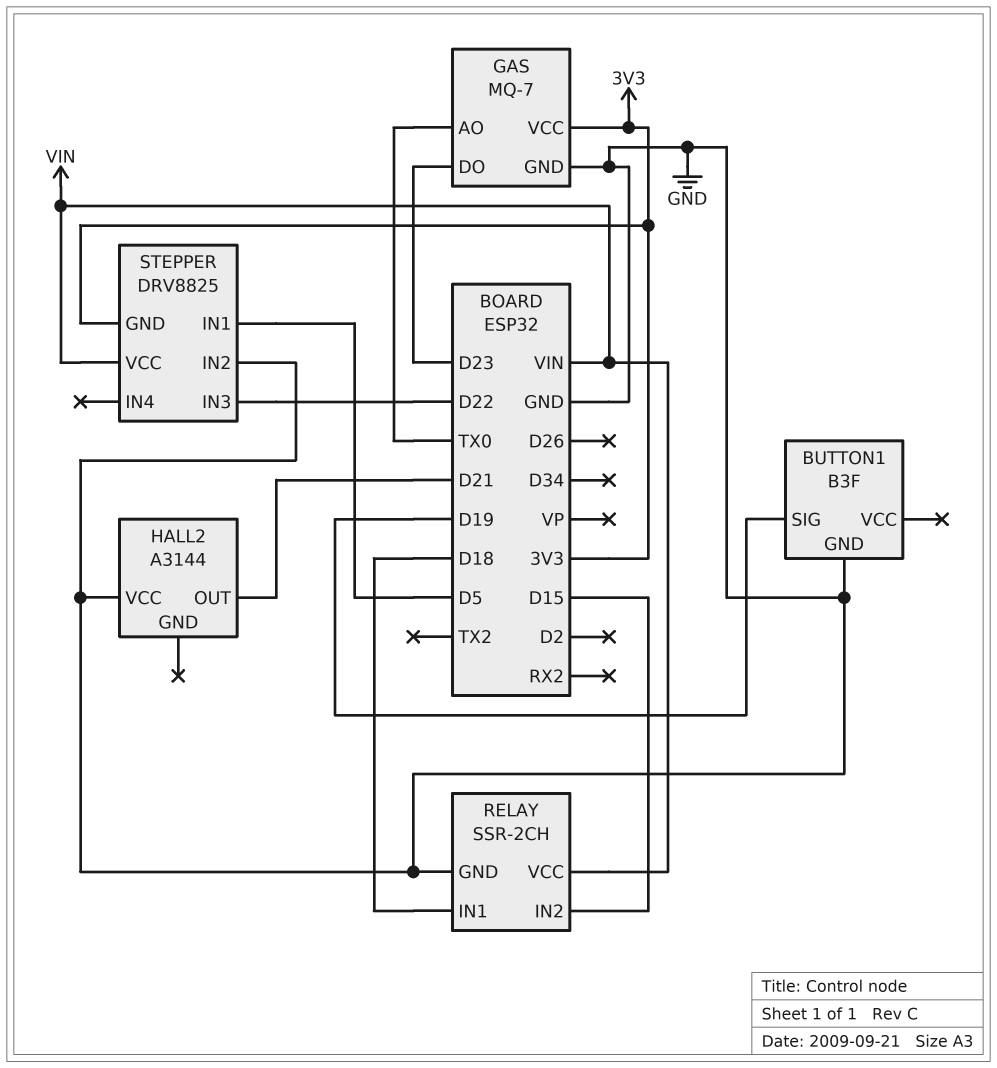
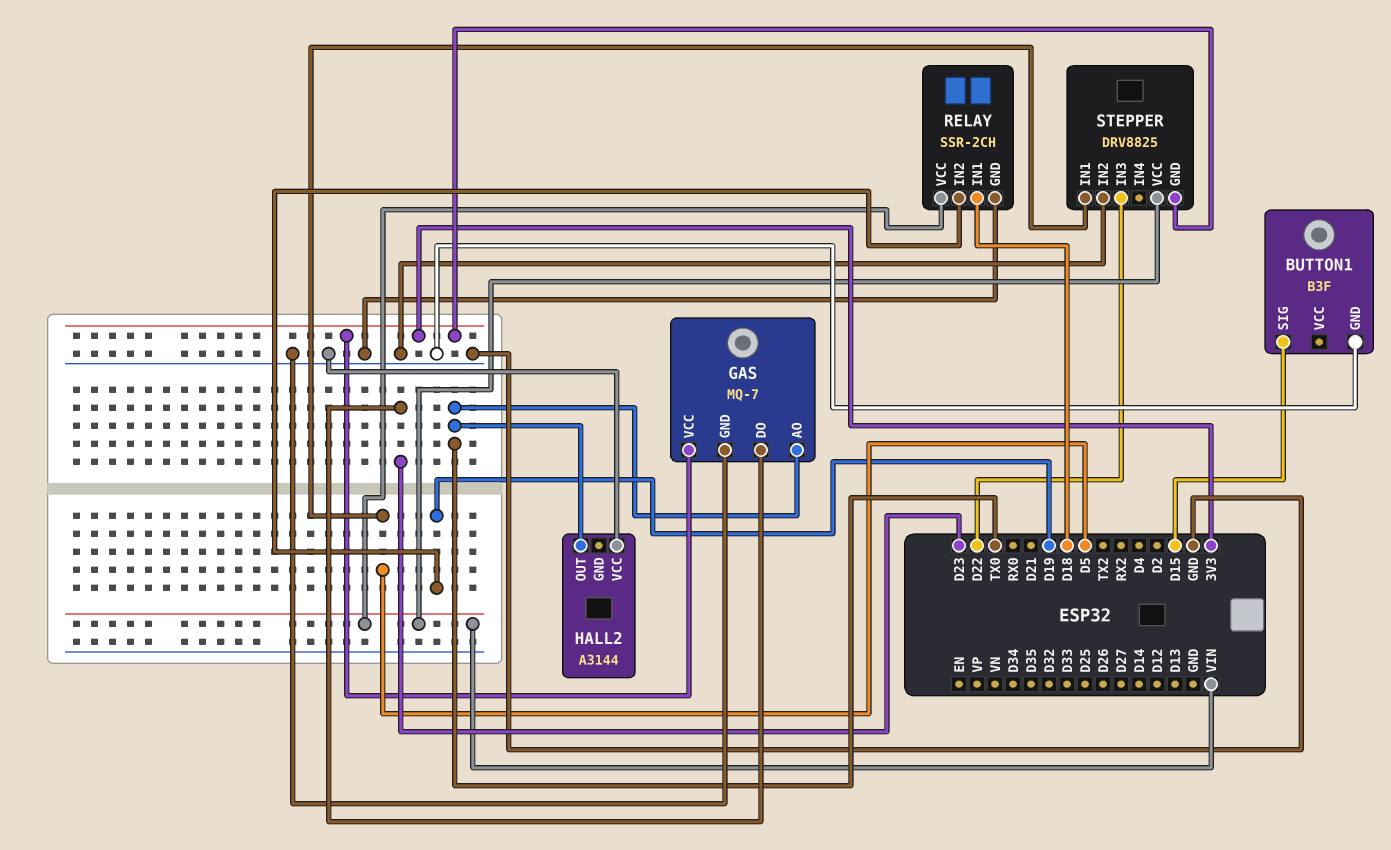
BUTTON1 pin SIG: D19 -> D15
HALL2 pin OUT: D21 -> TX0
RELAY pin IN2: D15 -> D19

